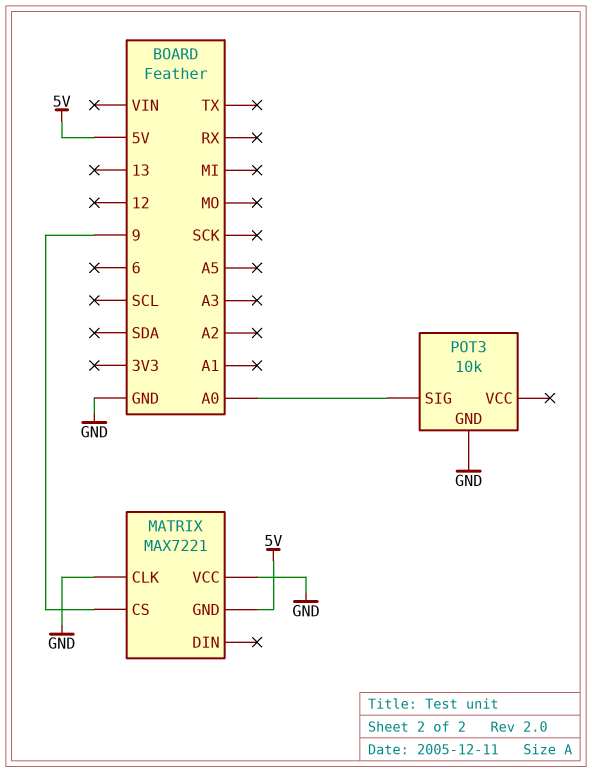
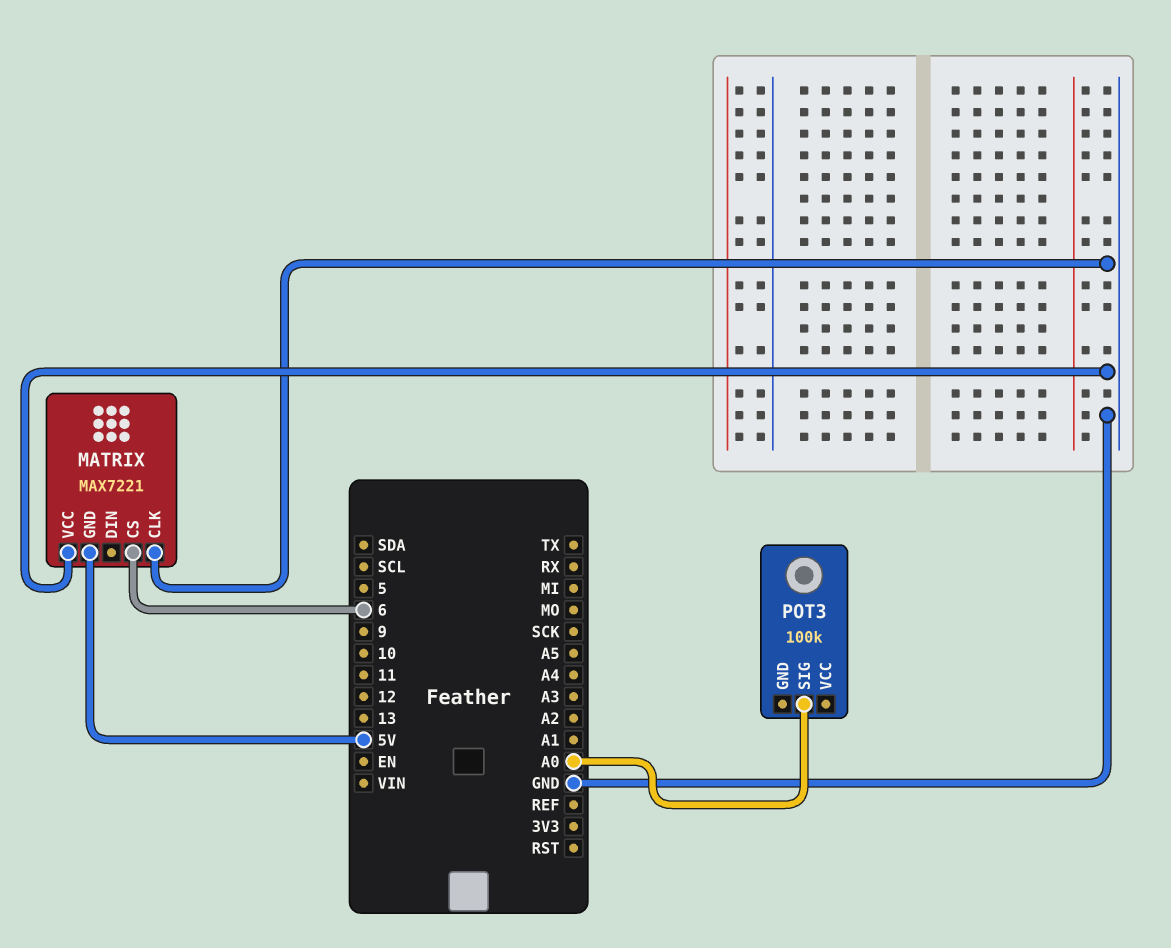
MATRIX pin CS: 9 -> 6
POT3: 10k -> 100k
POT3 pin GND: GND -> none

